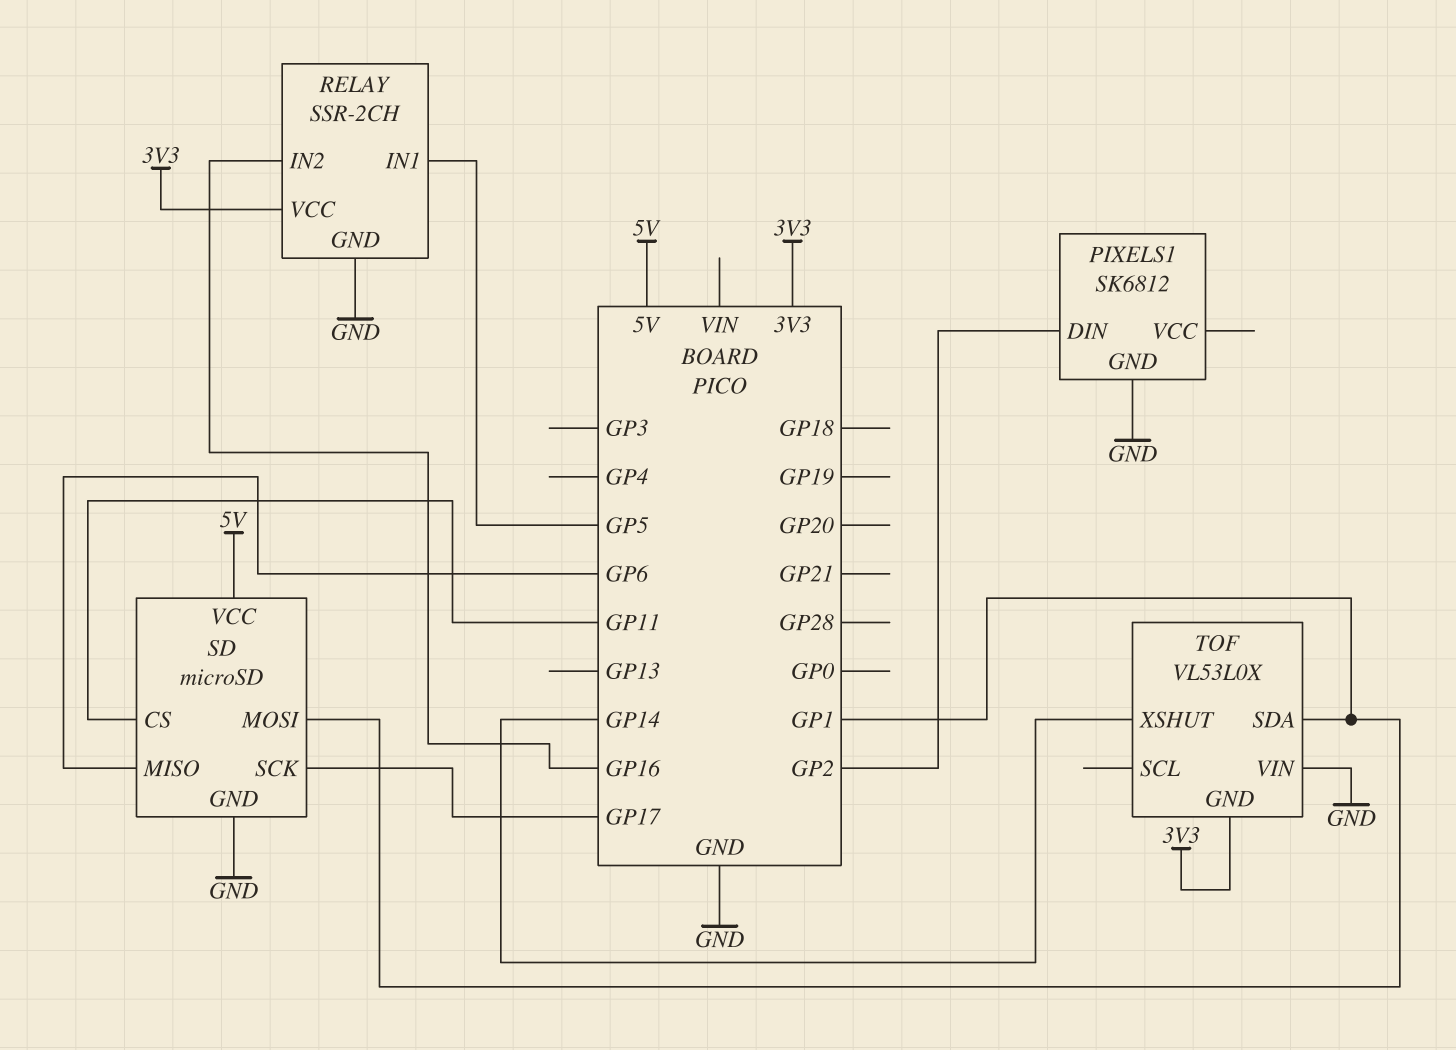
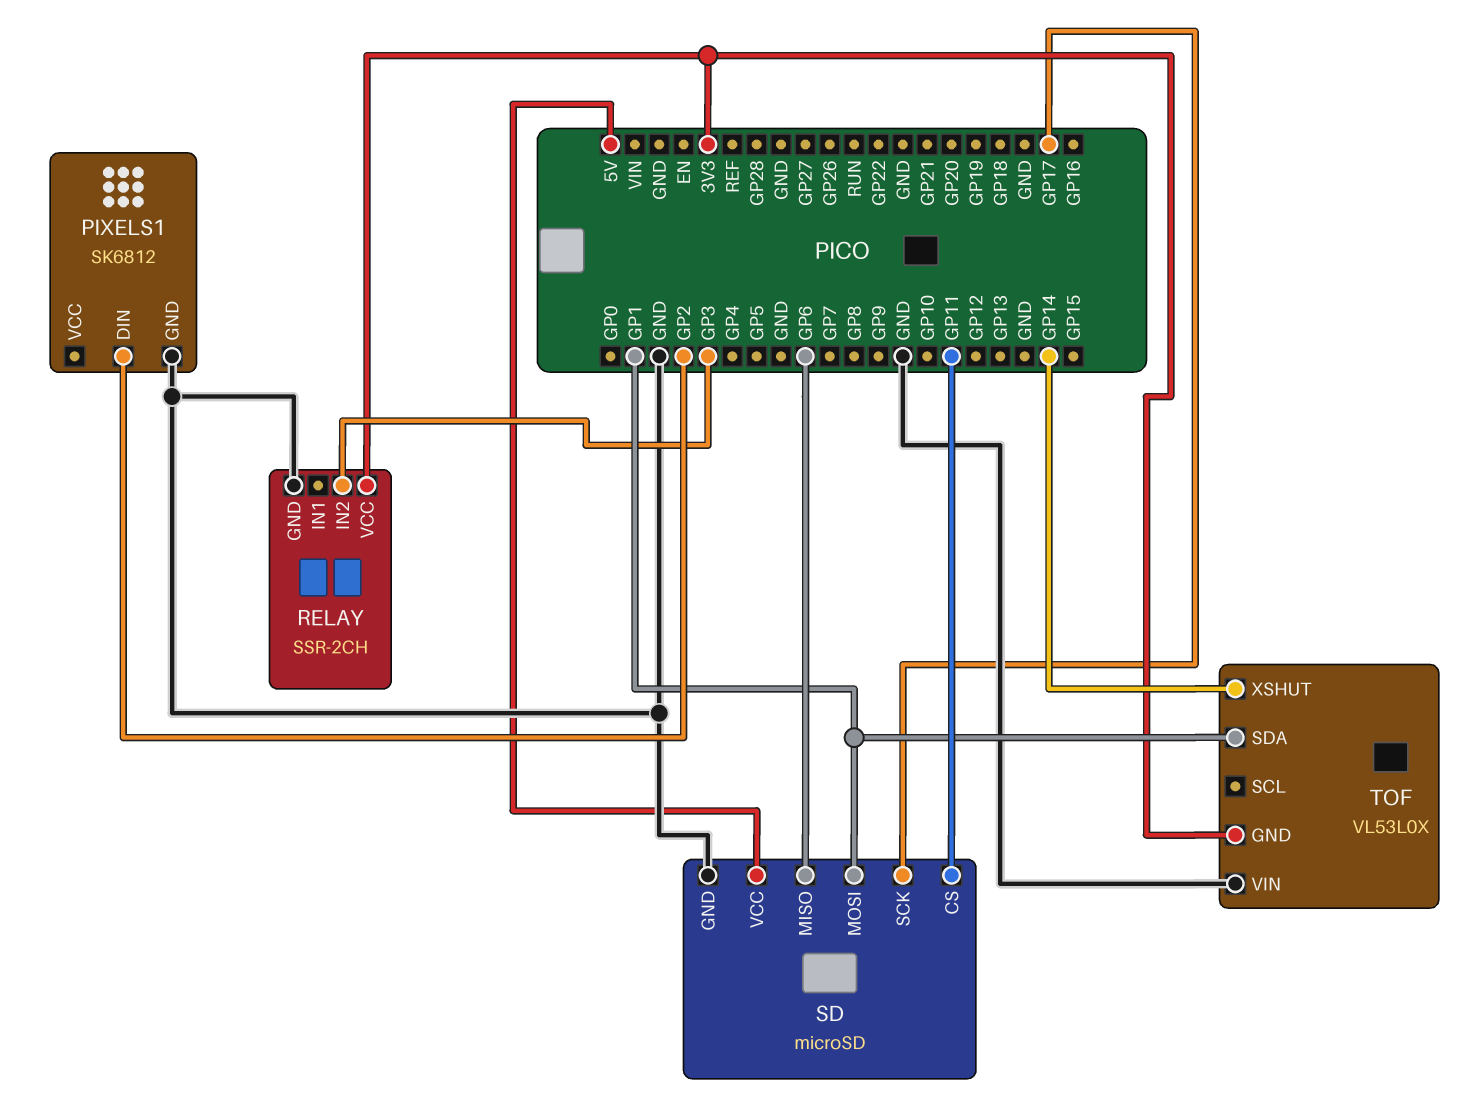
RELAY pin IN1: GP5 -> none
RELAY pin IN2: GP16 -> GP3

